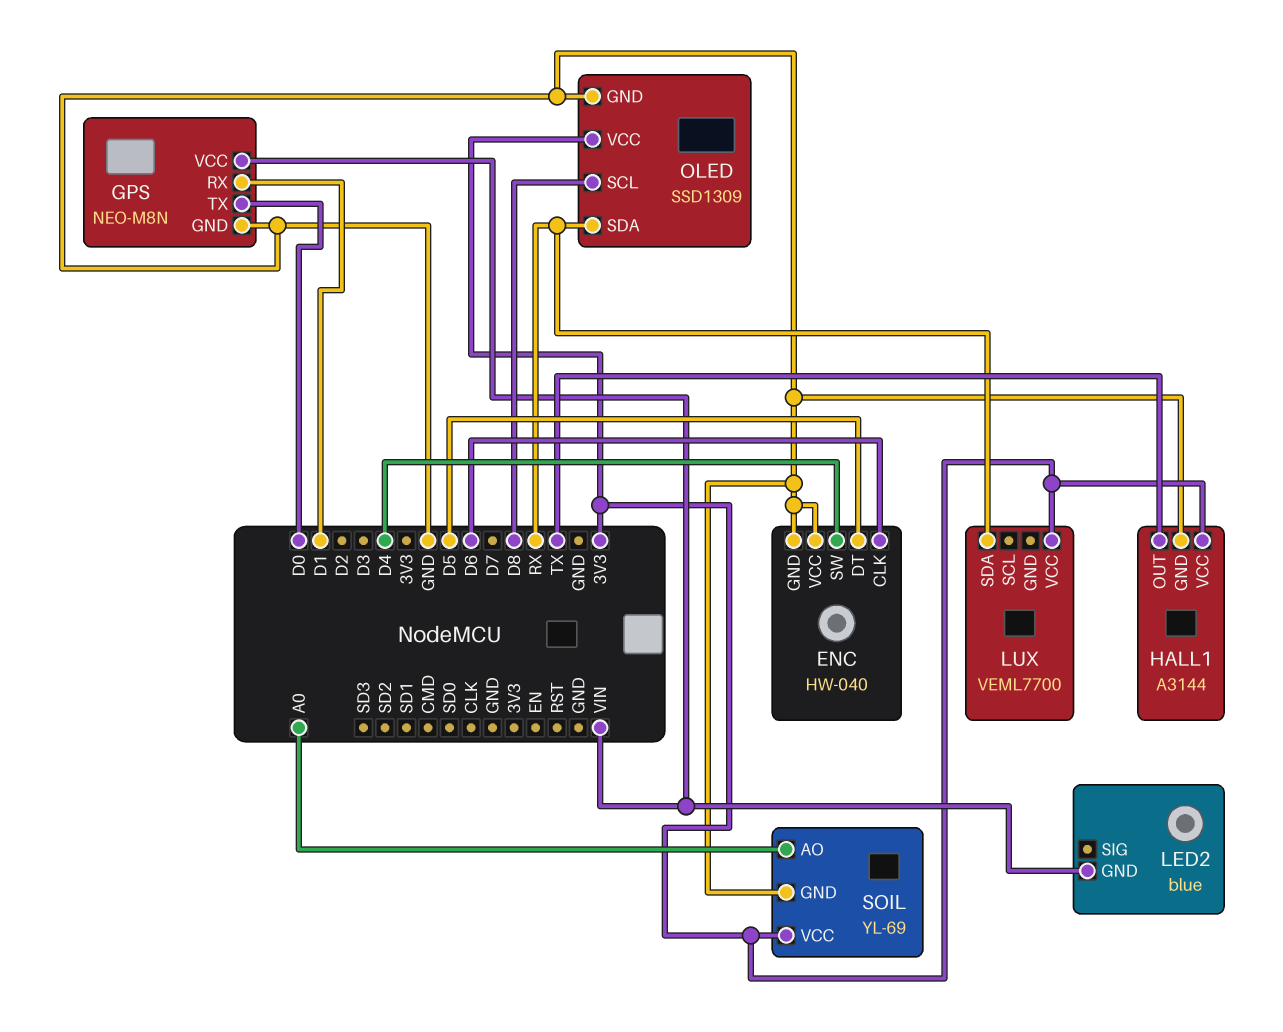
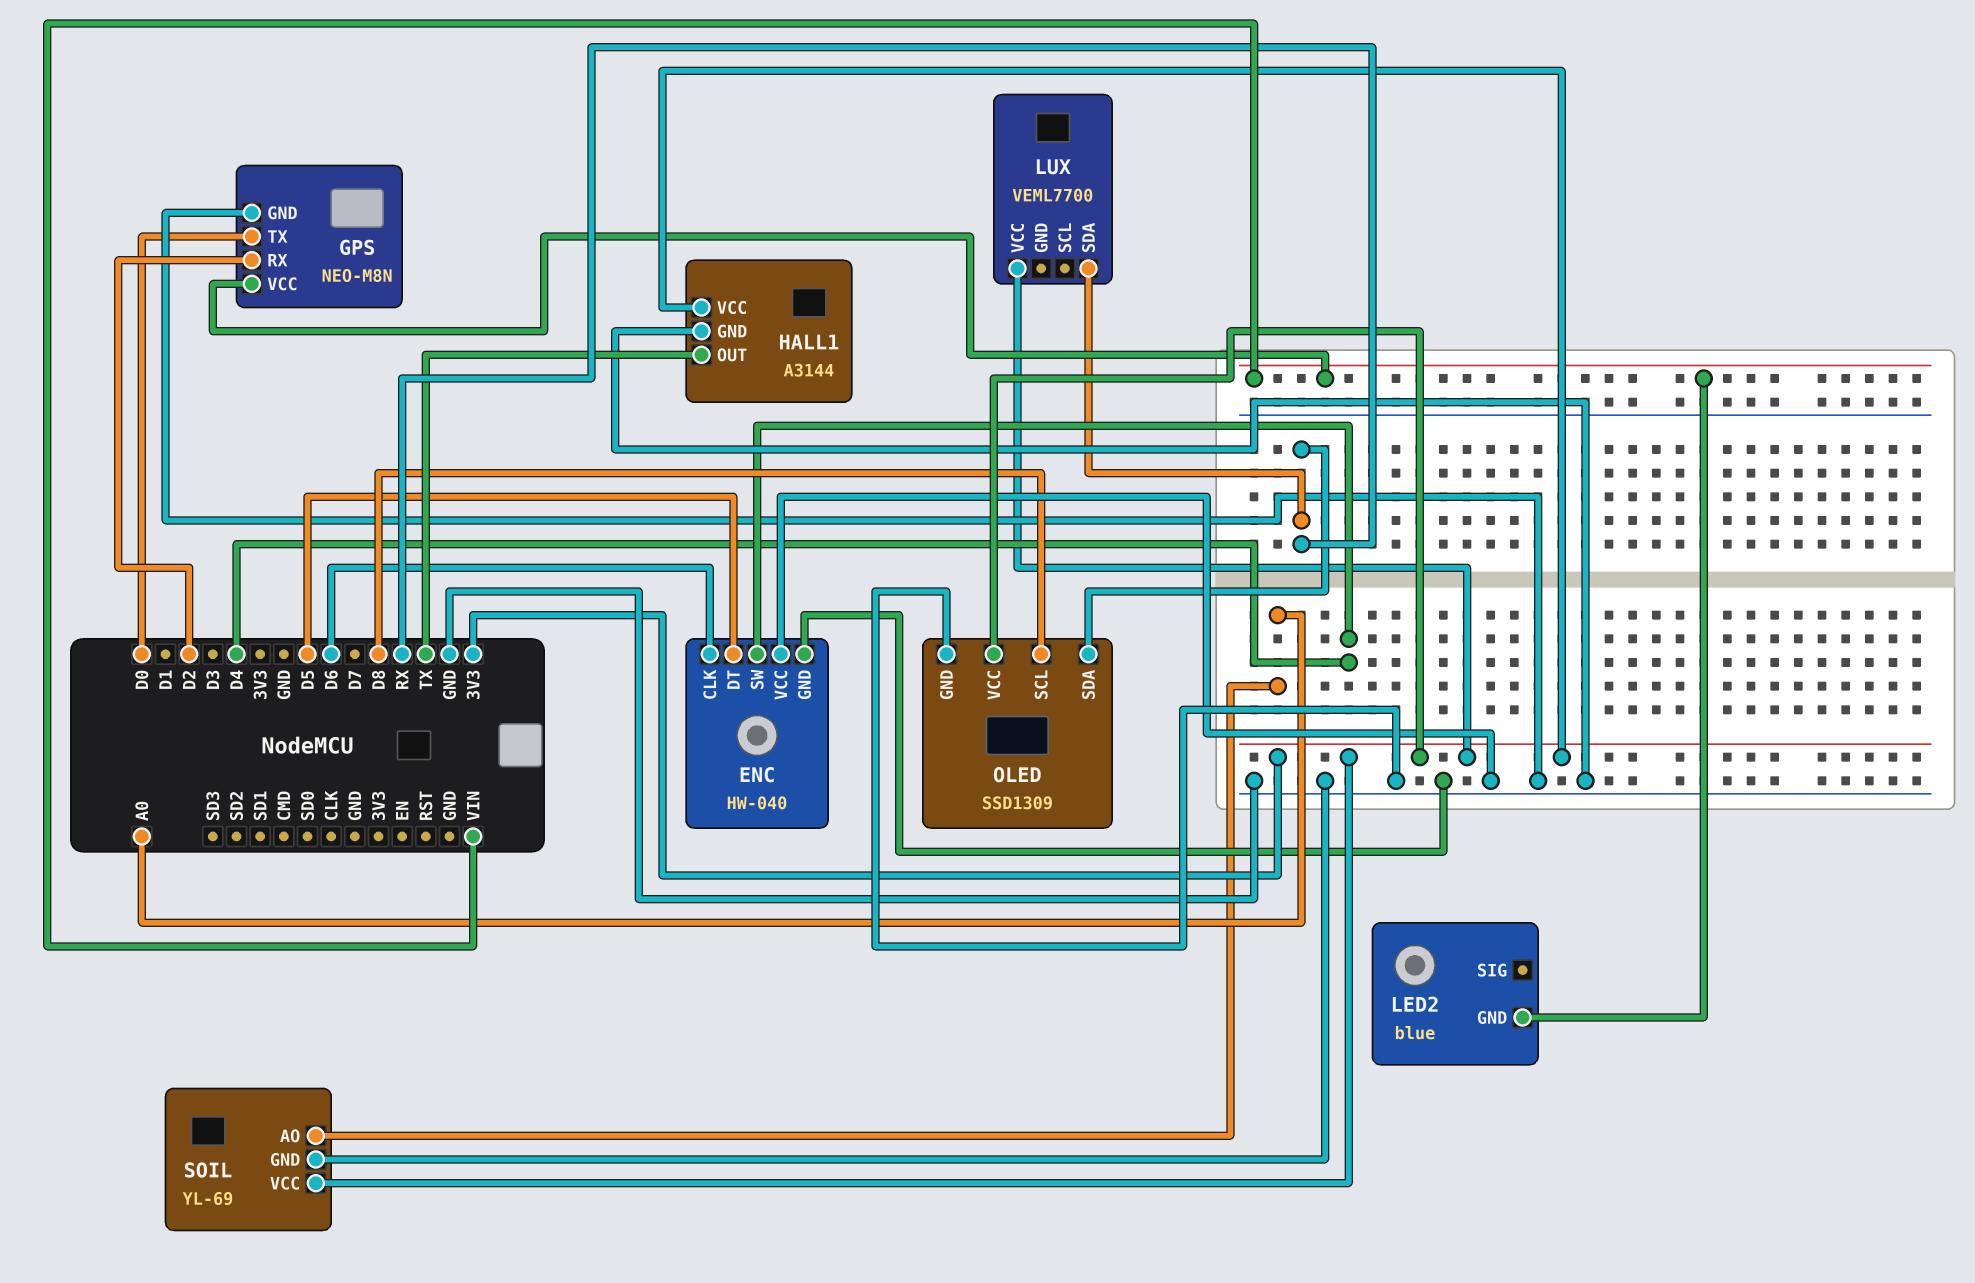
GPS pin RX: D1 -> D2

